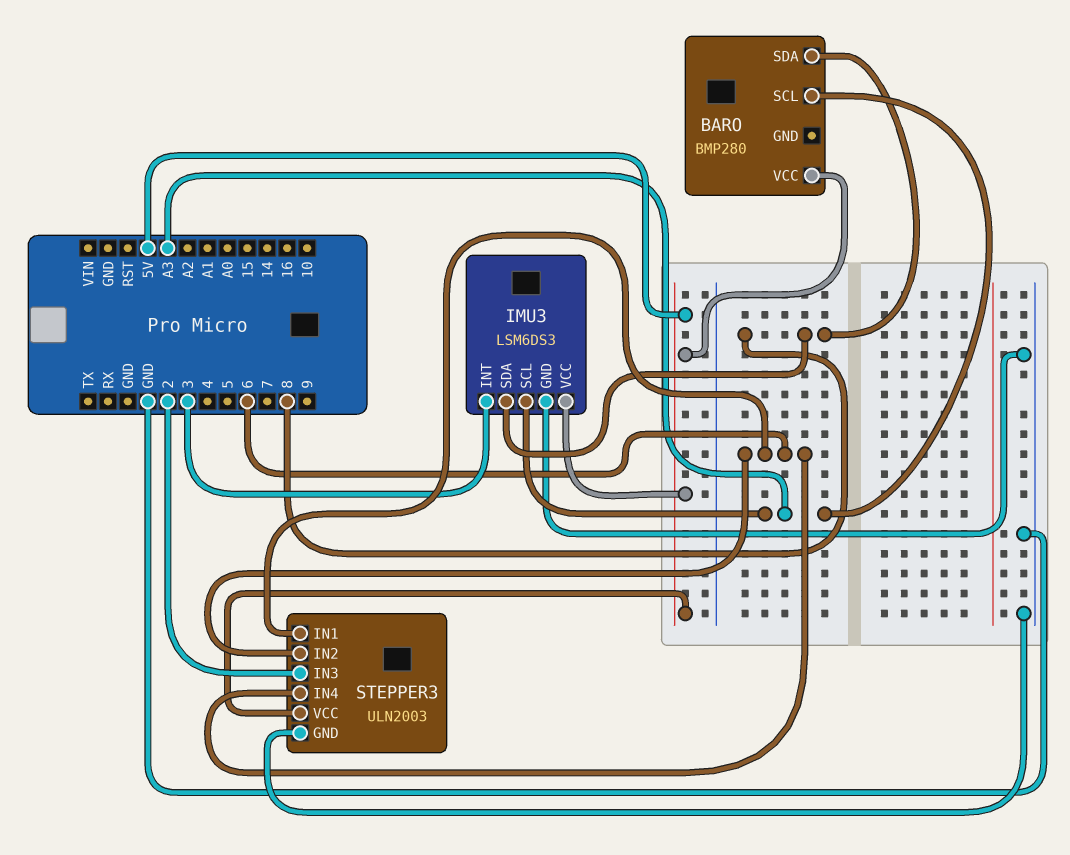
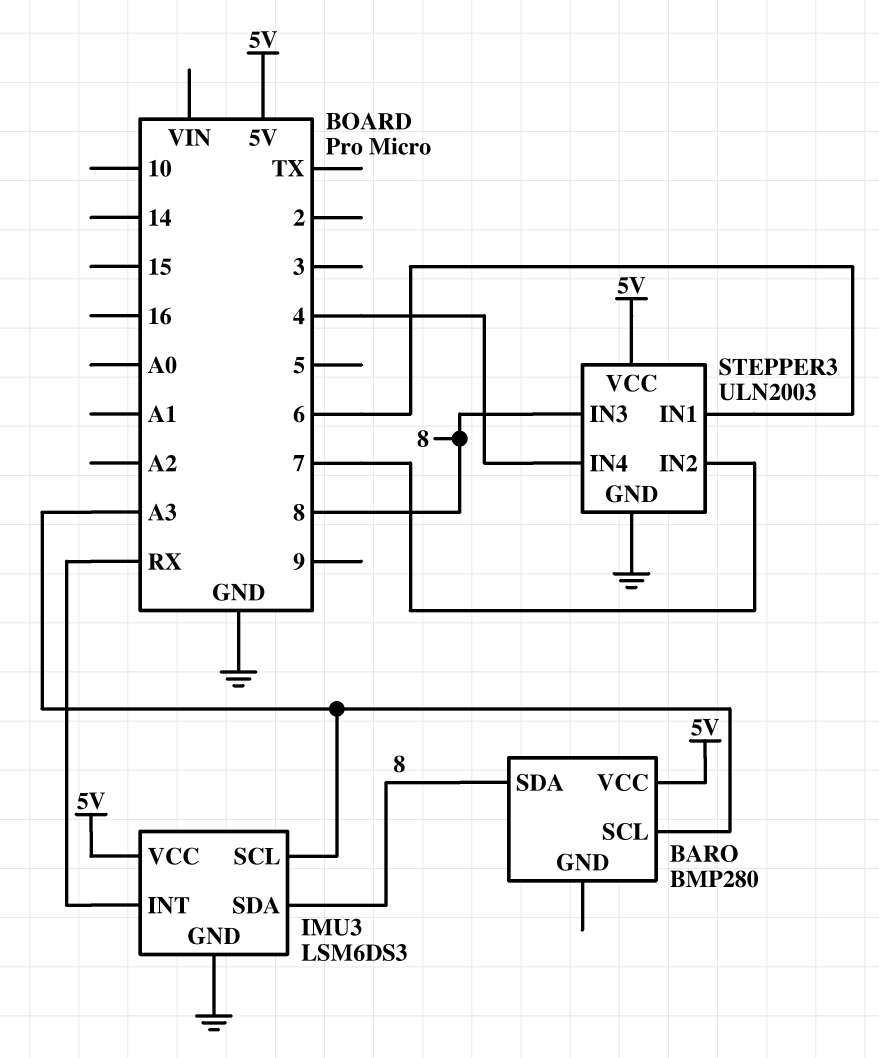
IMU3 pin INT: 3 -> RX
STEPPER3 pin IN2: 6 -> 7
STEPPER3 pin IN3: 2 -> 8
STEPPER3 pin IN4: 6 -> 4

